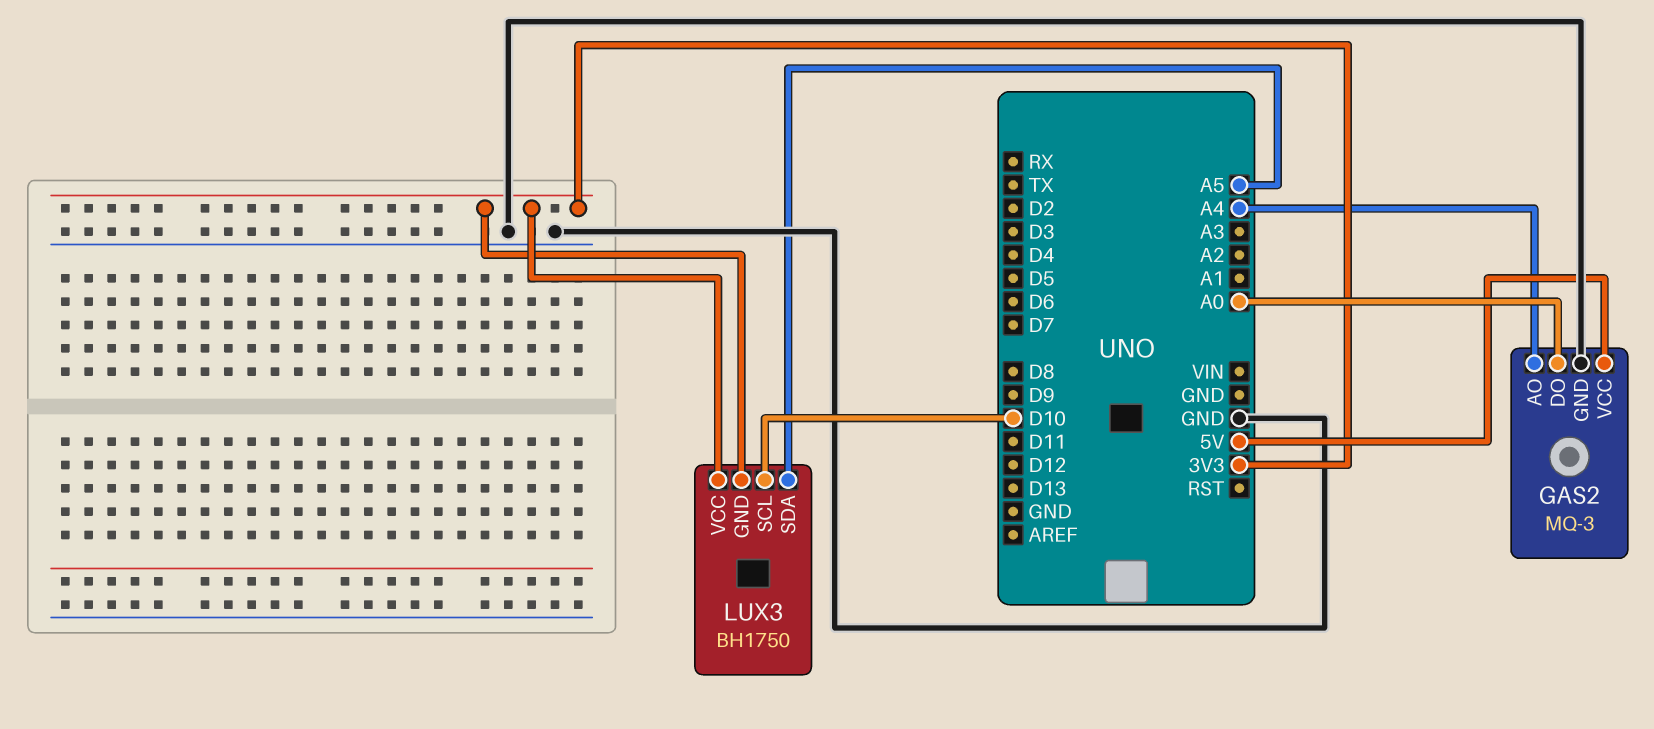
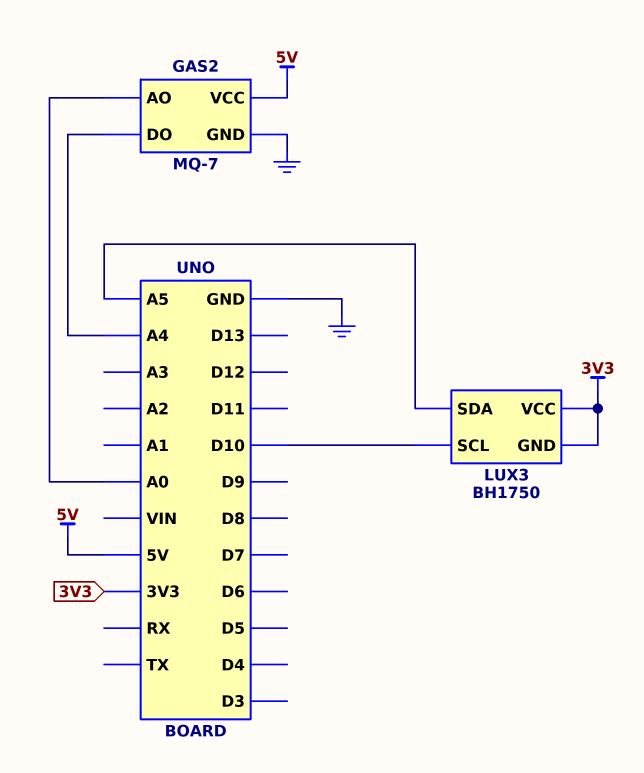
GAS2: MQ-3 -> MQ-7
GAS2 pin AO: A4 -> A0
GAS2 pin DO: A0 -> A4

